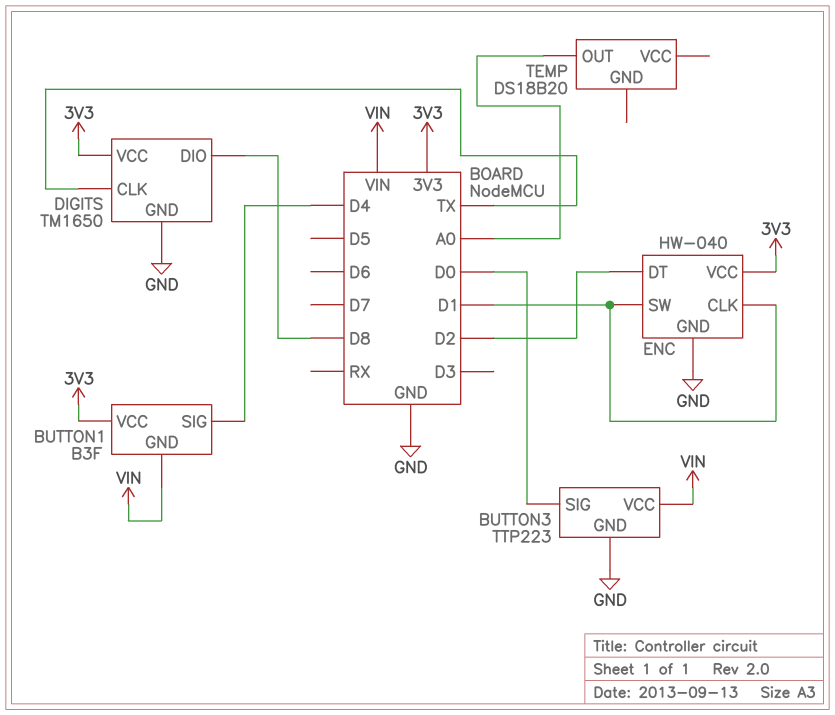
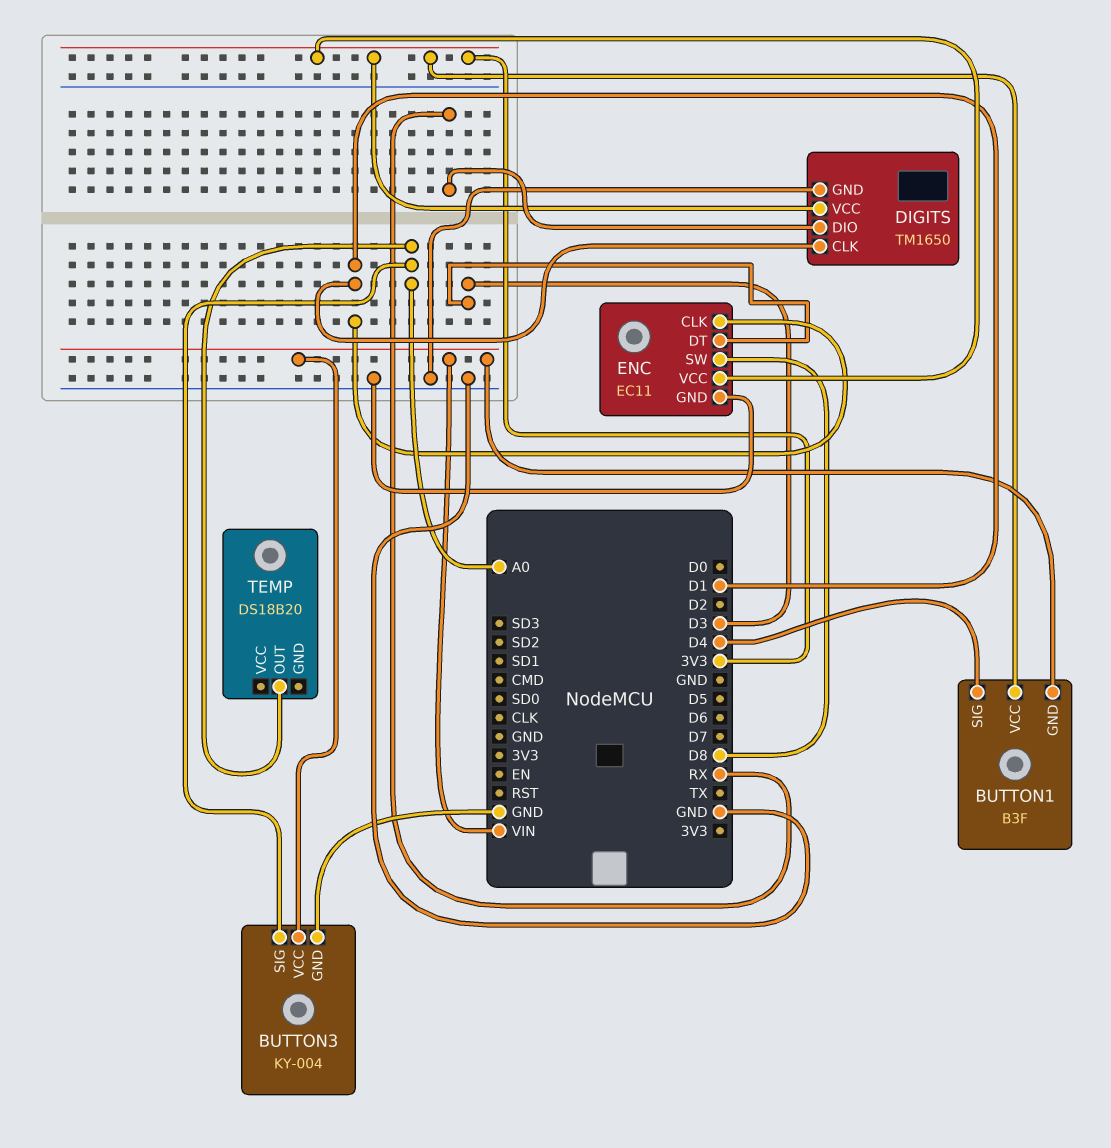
BUTTON3: TTP223 -> KY-004
BUTTON3 pin SIG: D0 -> A0
DIGITS pin CLK: TX -> D1
DIGITS pin DIO: D8 -> RX
ENC: HW-040 -> EC11
ENC pin DT: D2 -> D3
ENC pin SW: D1 -> D8

